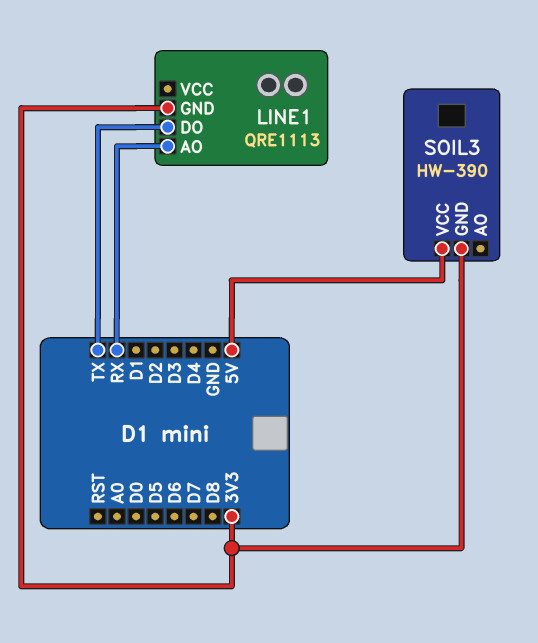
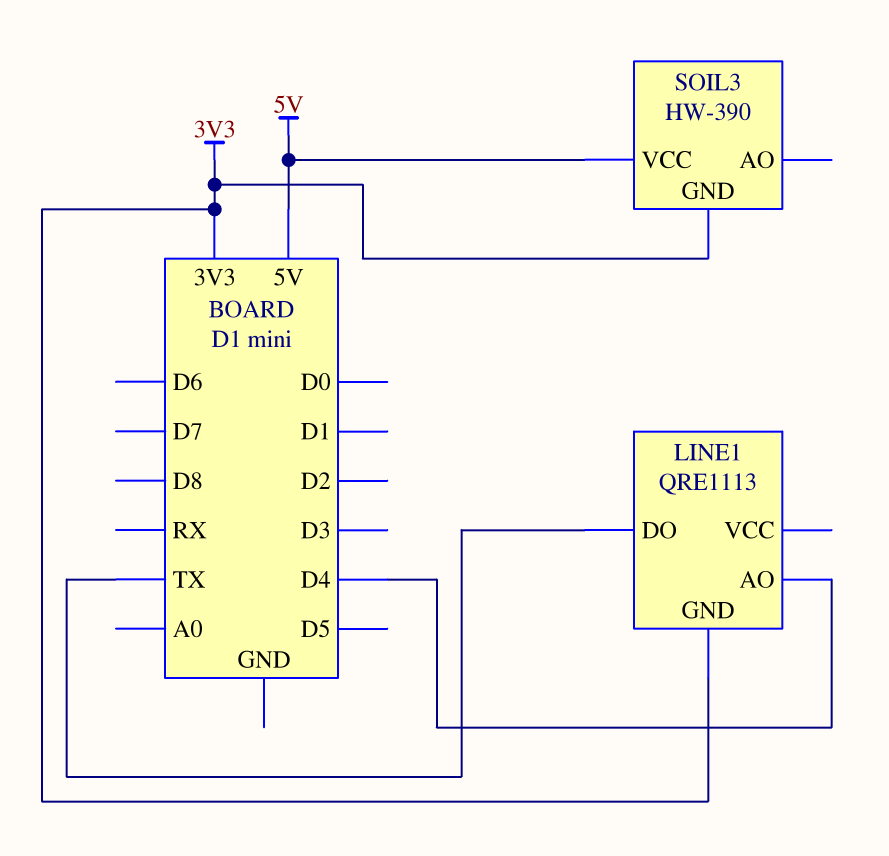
LINE1 pin AO: RX -> D4

